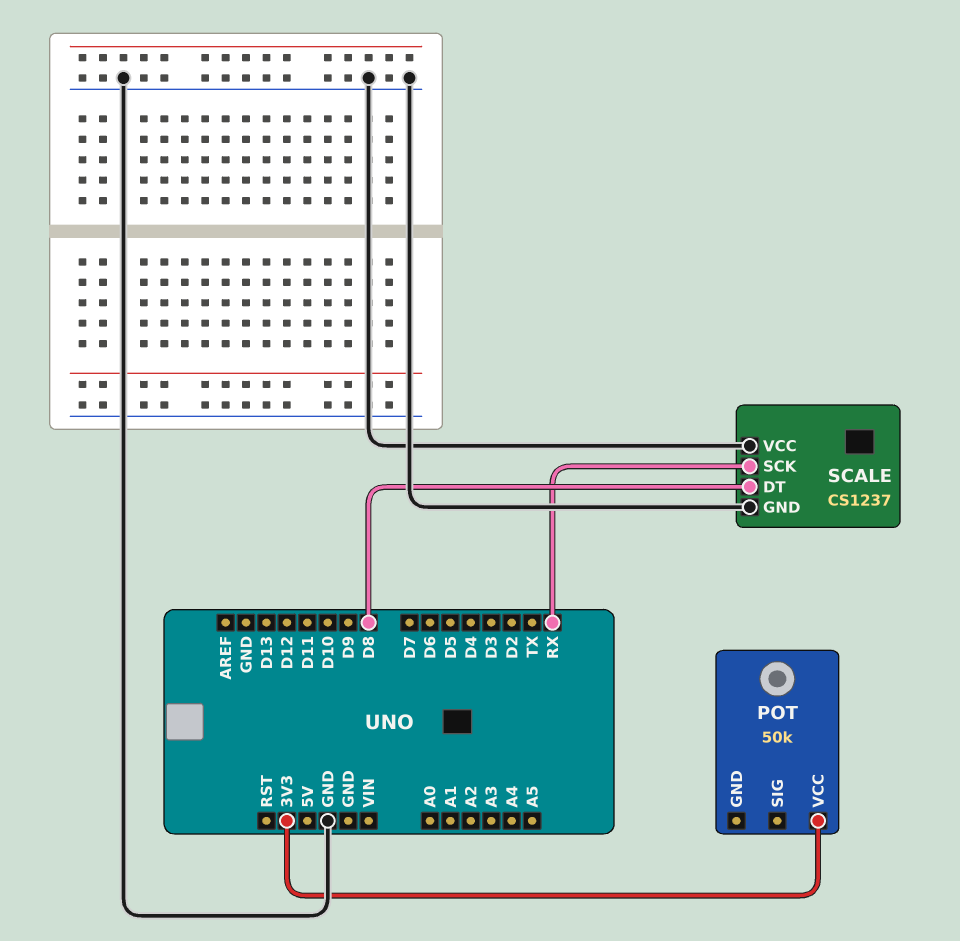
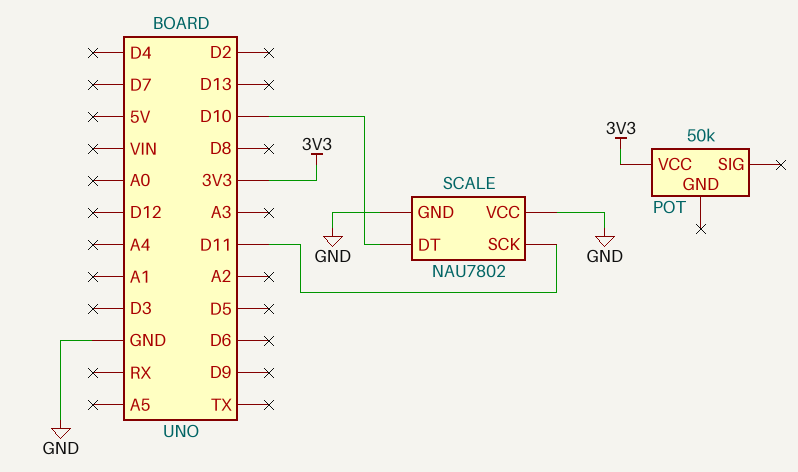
SCALE: CS1237 -> NAU7802
SCALE pin DT: D8 -> D10
SCALE pin SCK: RX -> D11

